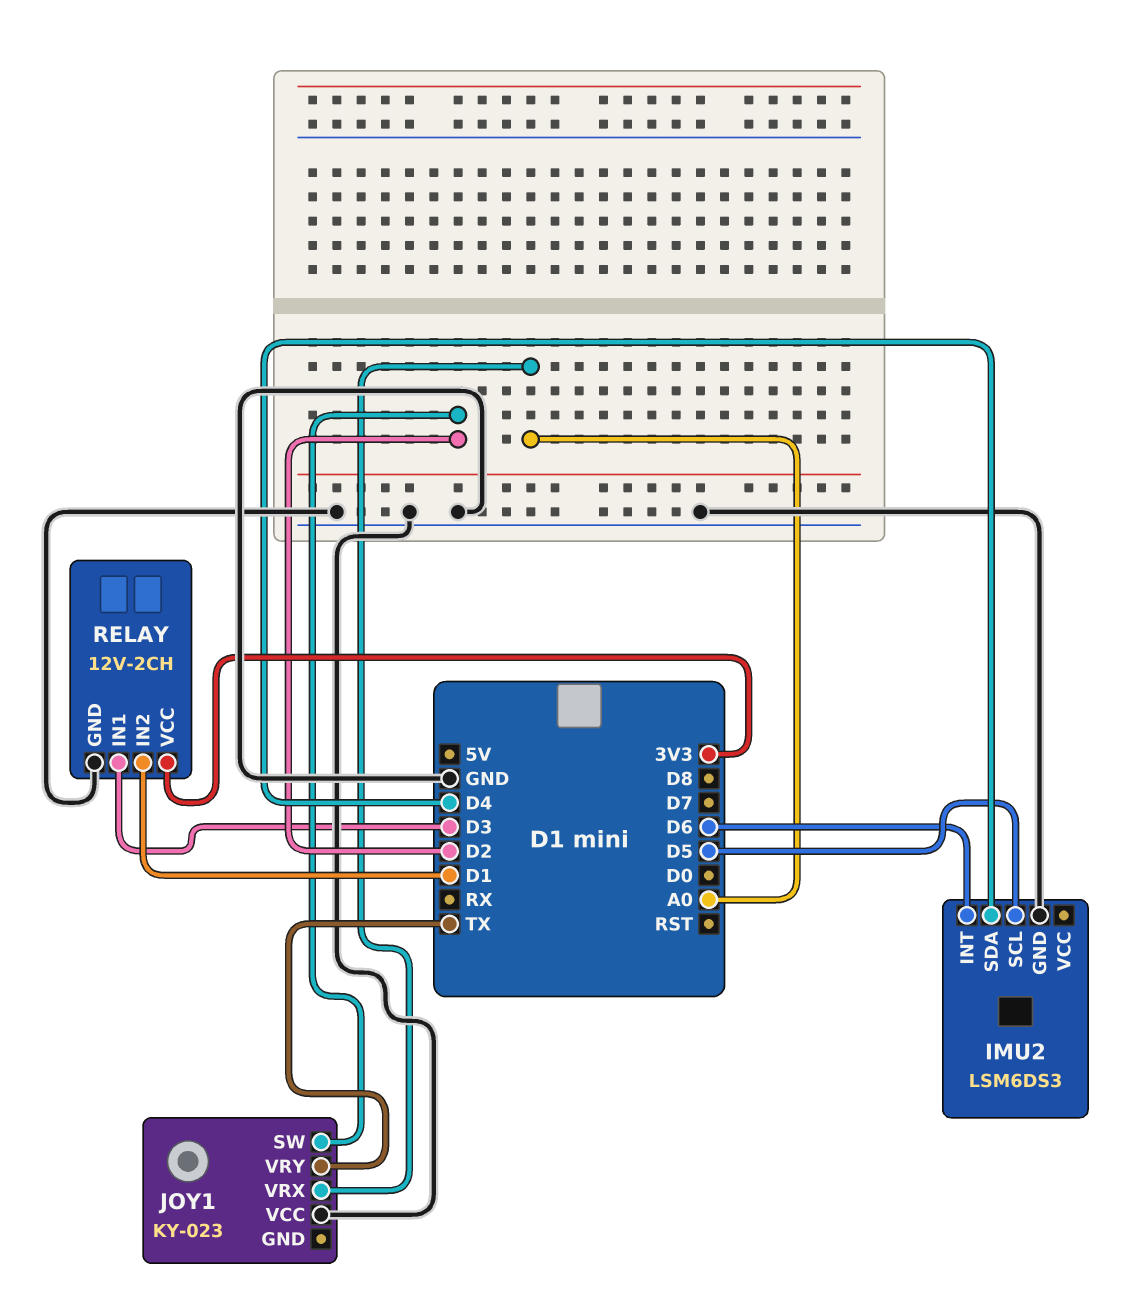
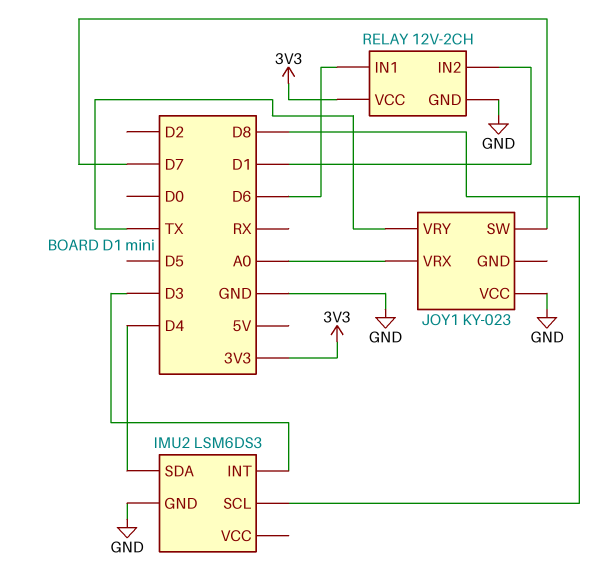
IMU2 pin INT: D6 -> D3
IMU2 pin SCL: D5 -> D8
JOY1 pin SW: D2 -> D7
RELAY pin IN1: D3 -> D6

